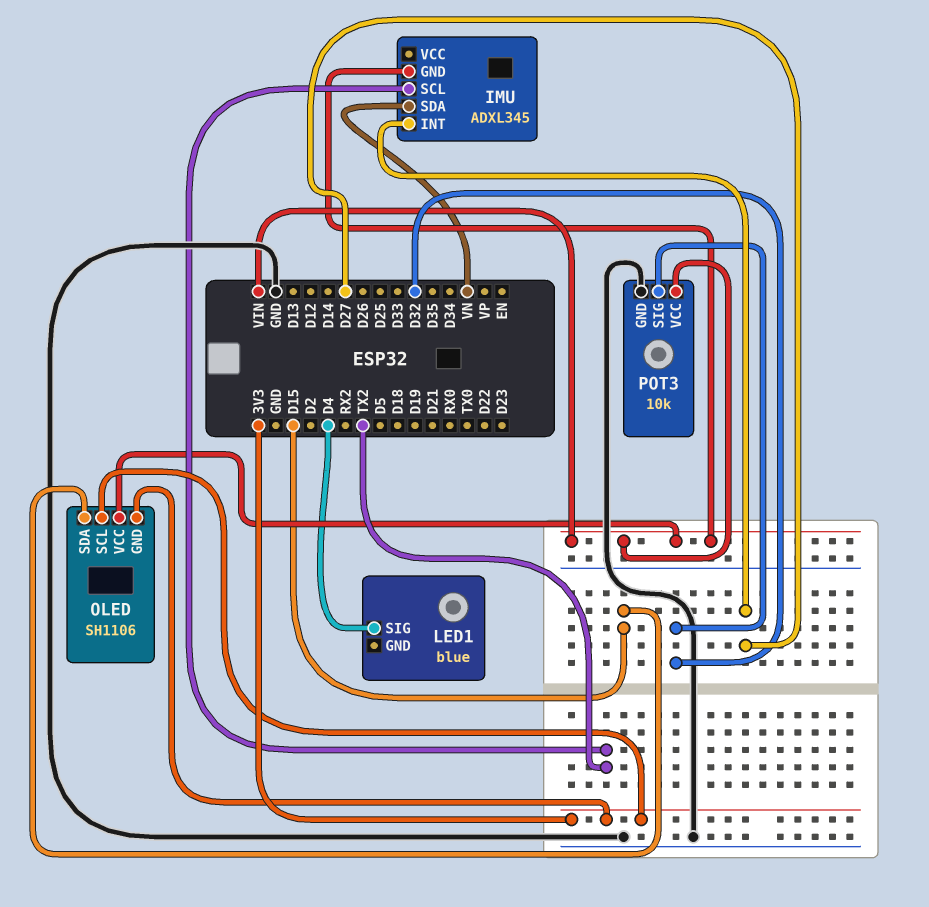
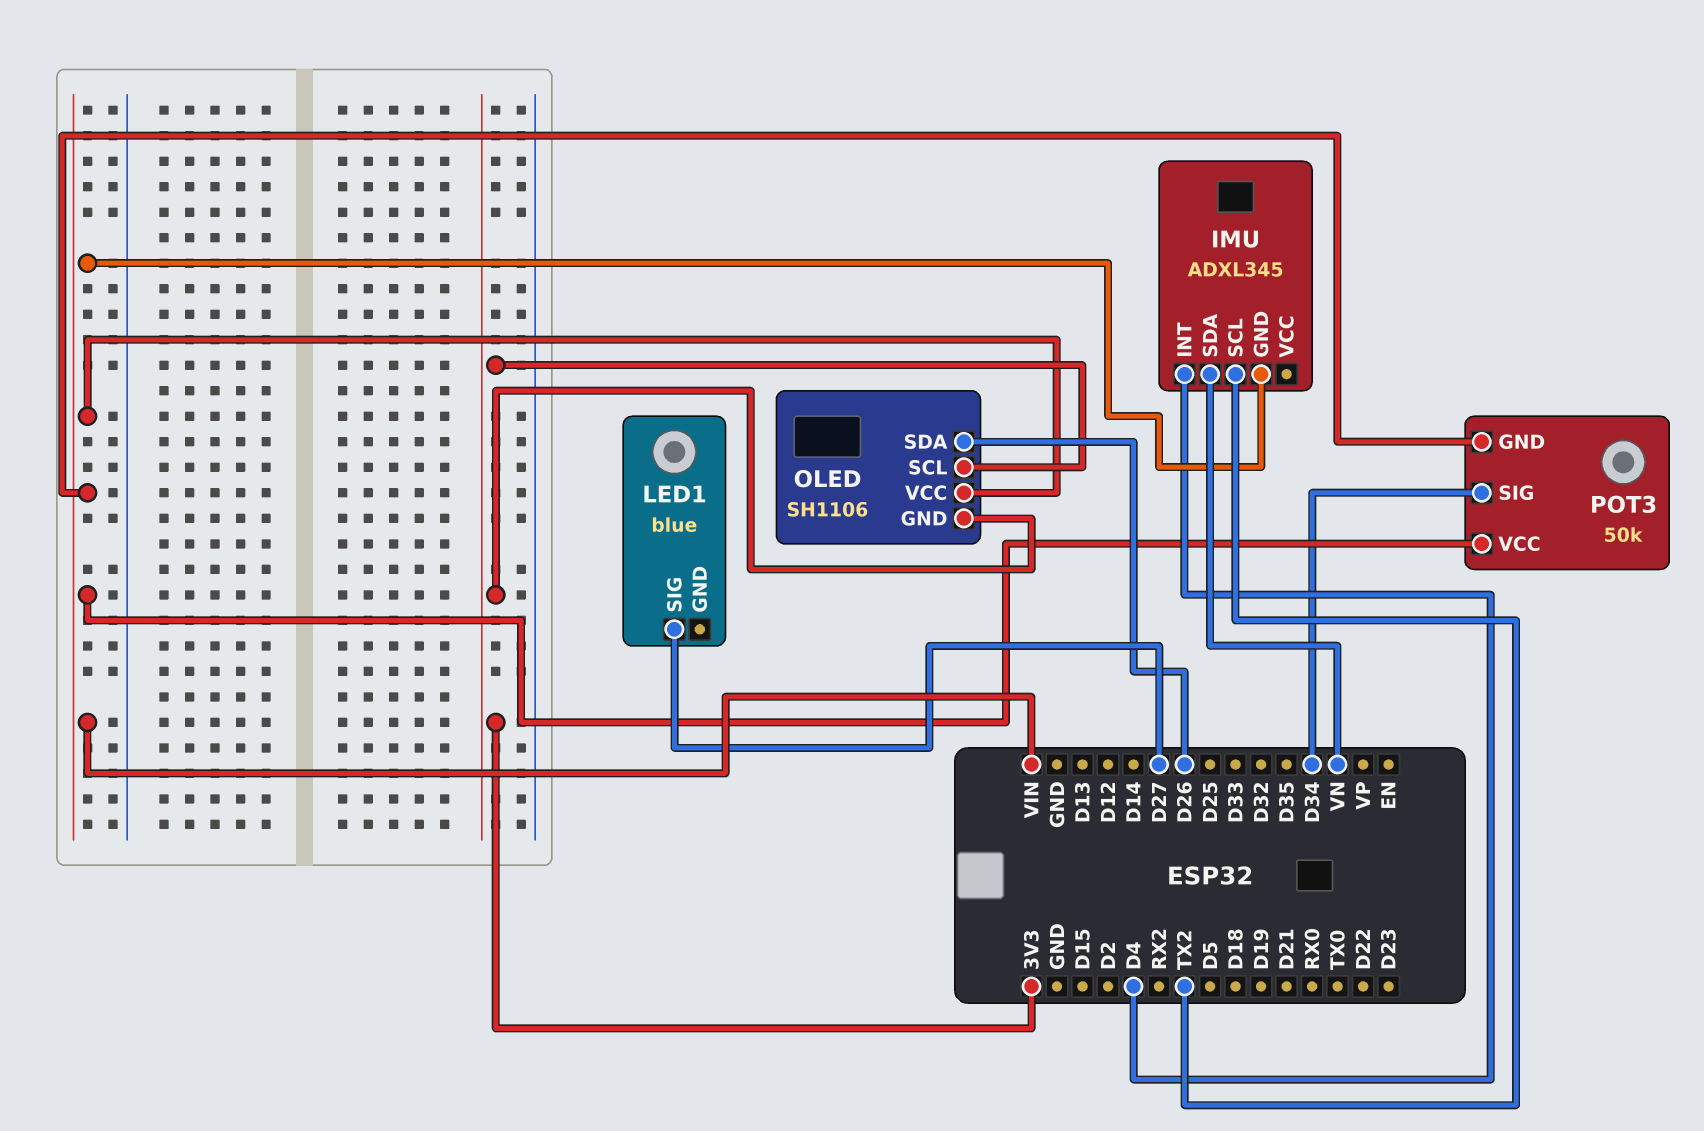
IMU pin INT: D27 -> D4
LED1 pin SIG: D4 -> D27
OLED pin SDA: D15 -> D26
POT3: 10k -> 50k
POT3 pin GND: GND -> VIN
POT3 pin SIG: D32 -> D34

